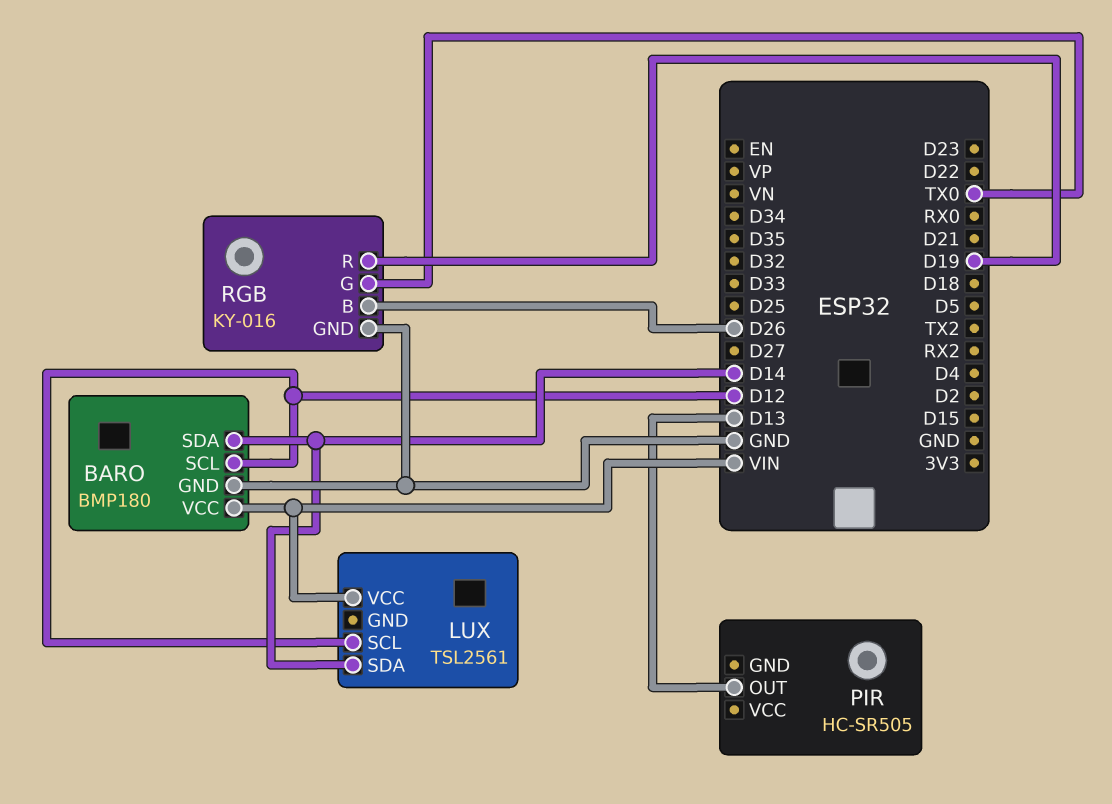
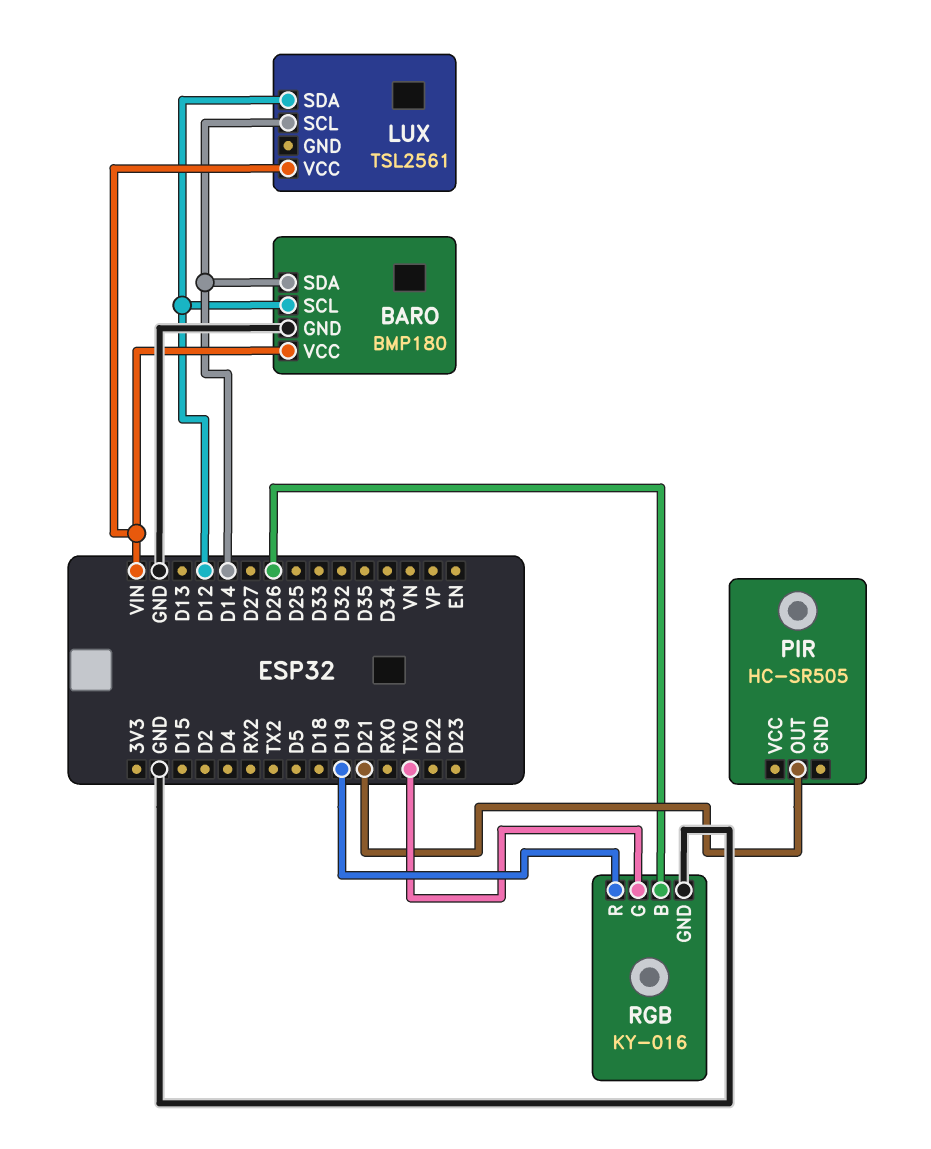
LUX pin SCL: D12 -> D14
LUX pin SDA: D14 -> D12
PIR pin OUT: D13 -> D21

